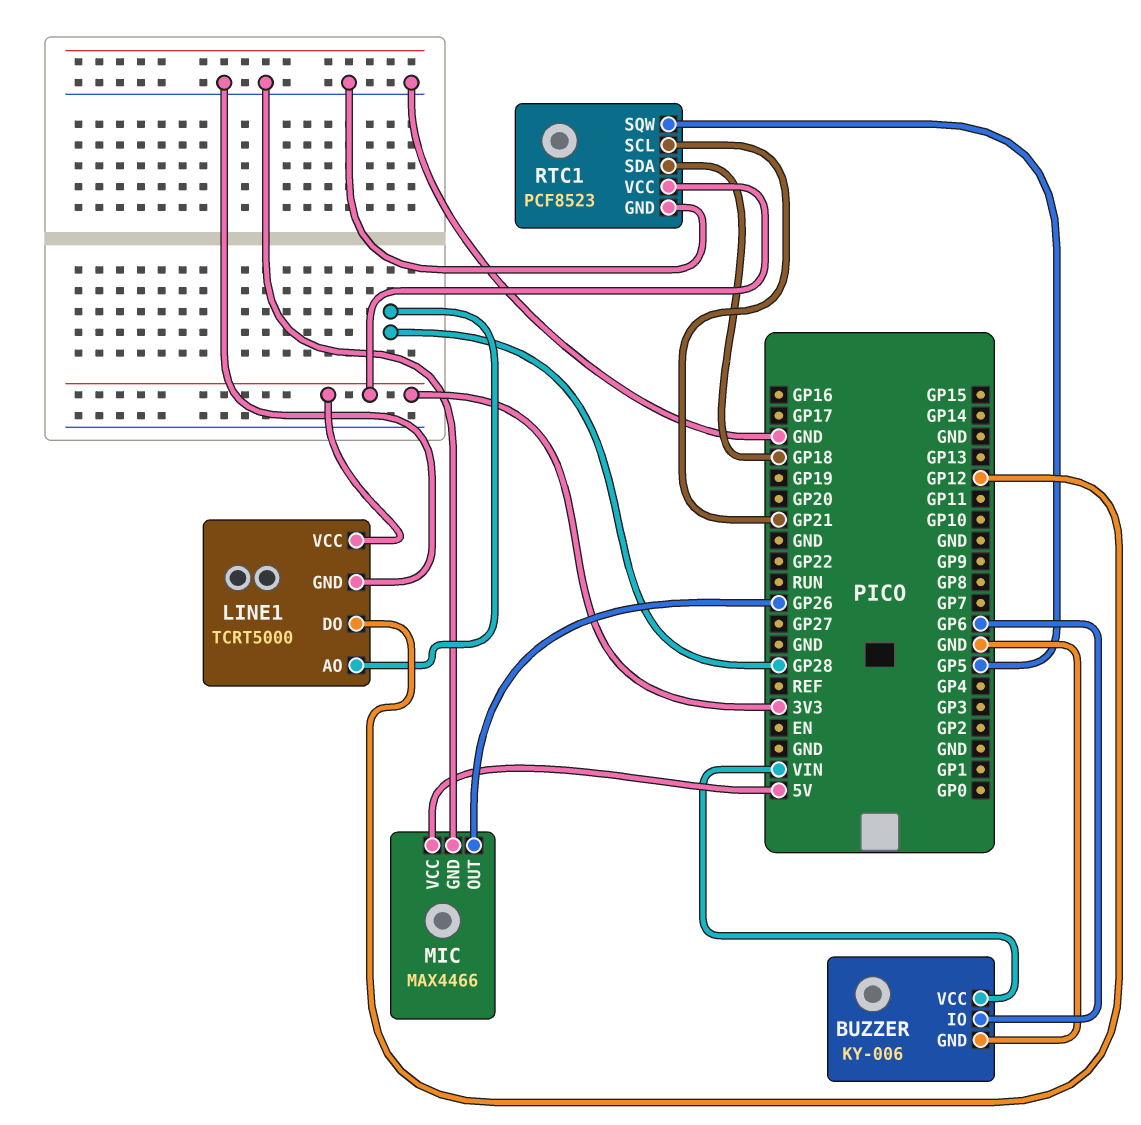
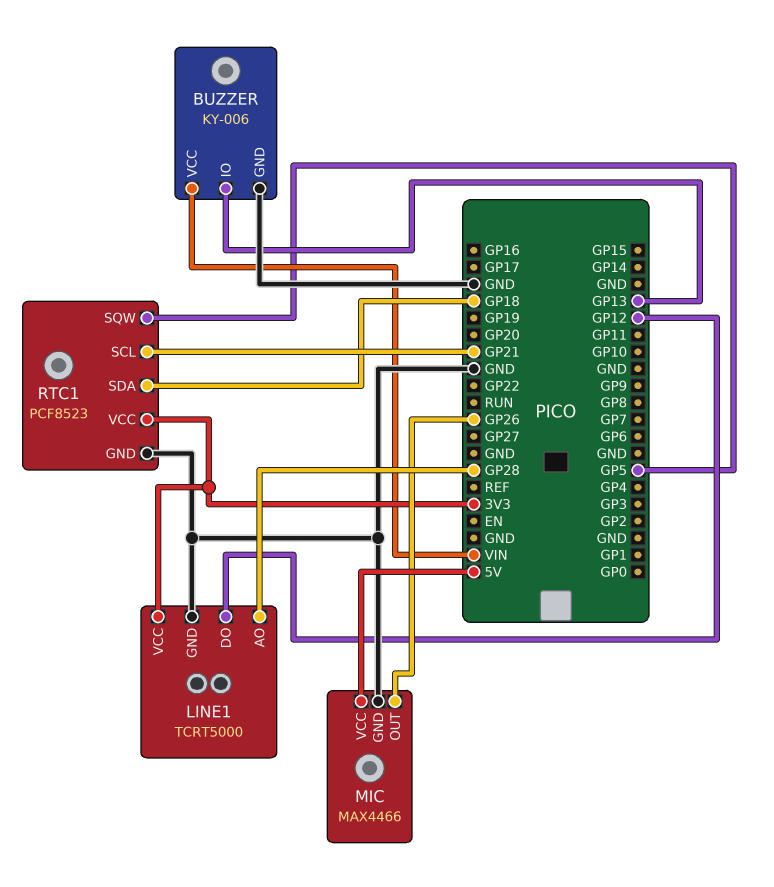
BUZZER pin IO: GP6 -> GP13

